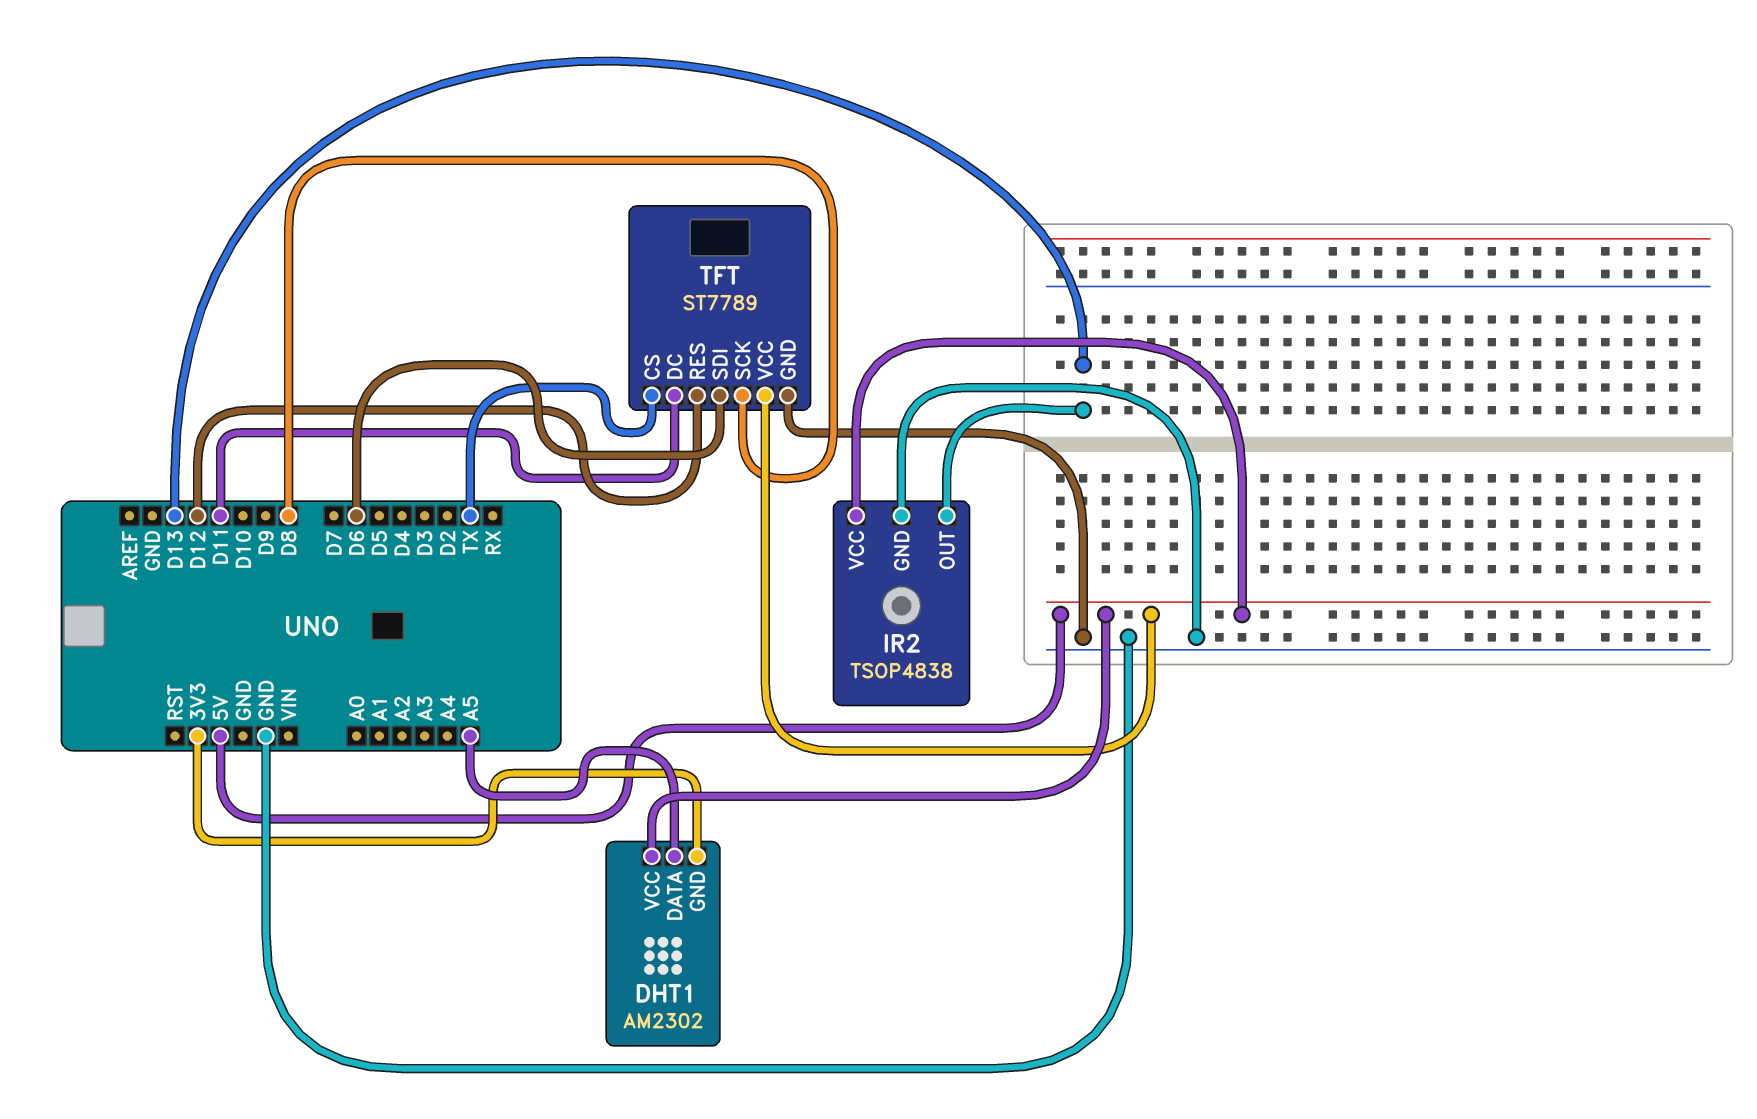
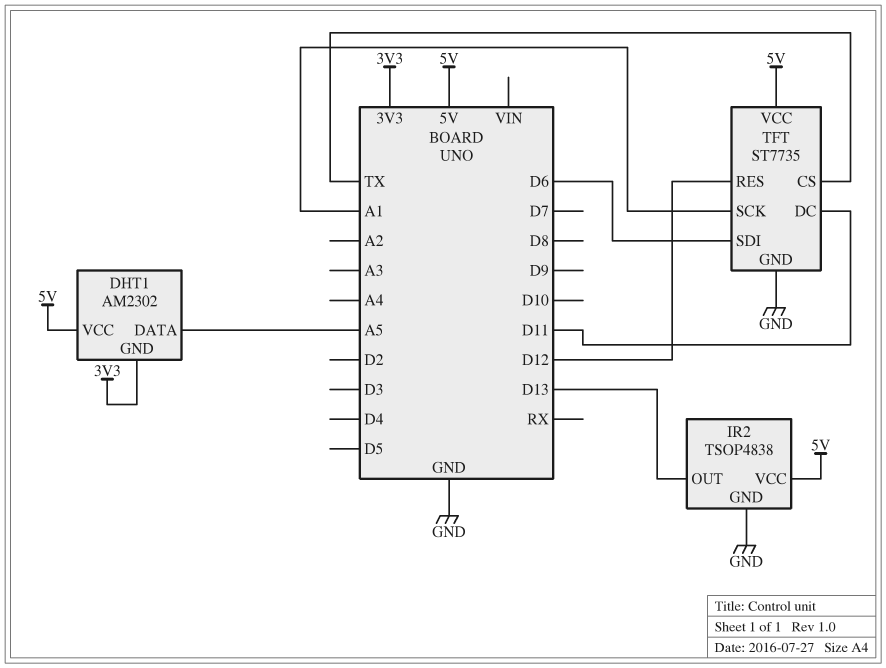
TFT: ST7789 -> ST7735
TFT pin SCK: D8 -> A1

